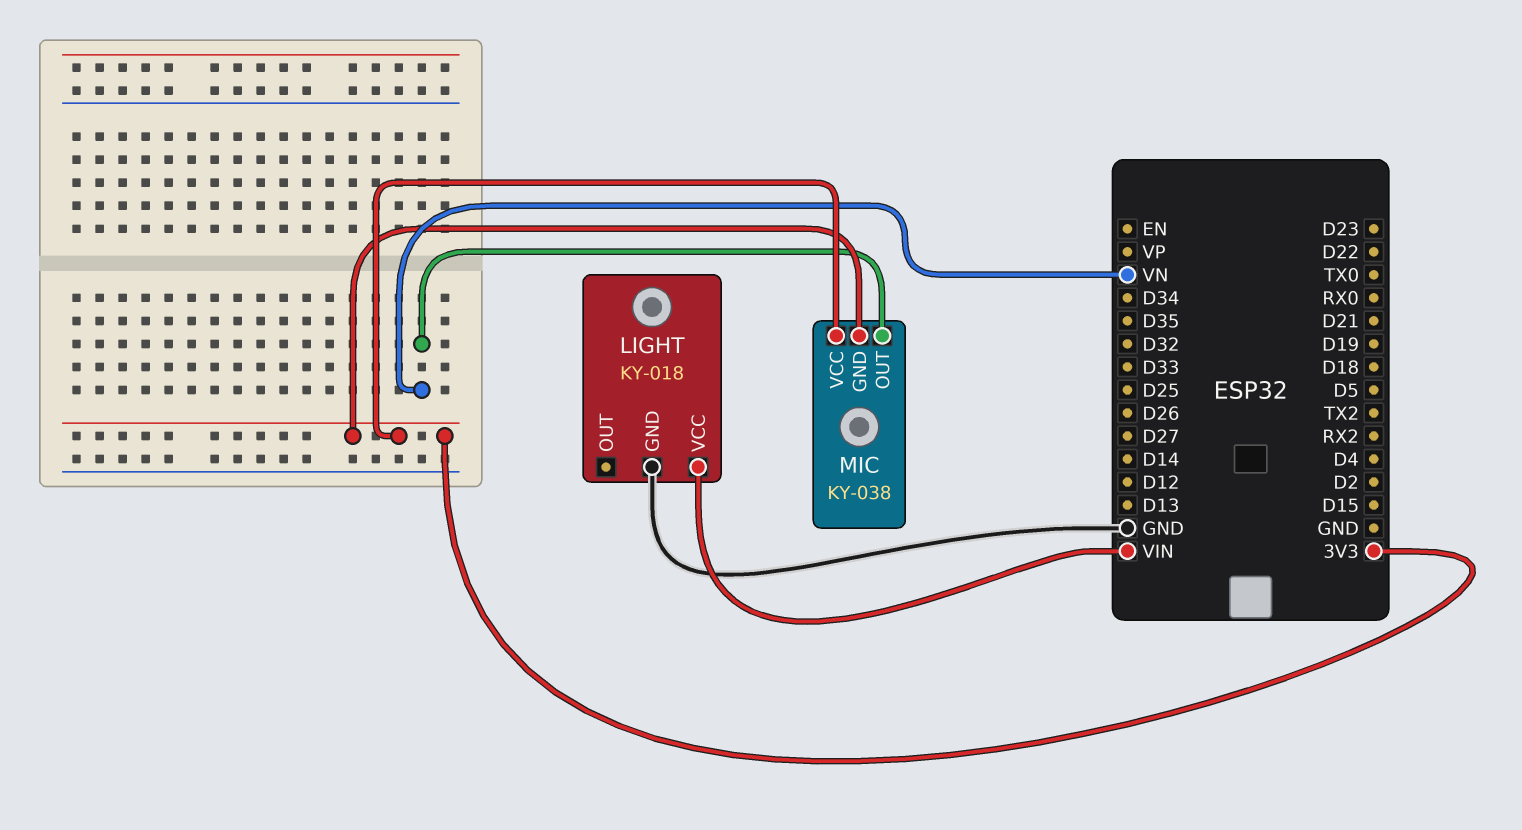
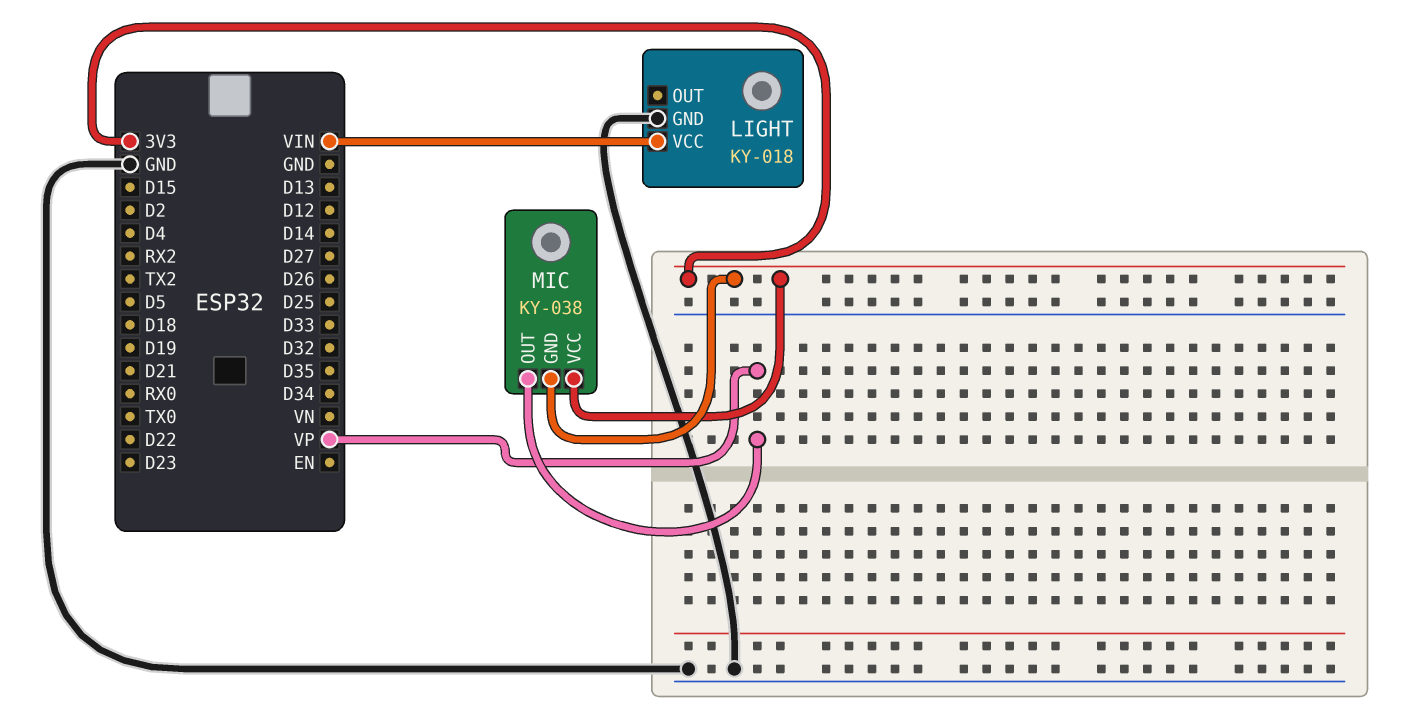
MIC pin OUT: VN -> VP

